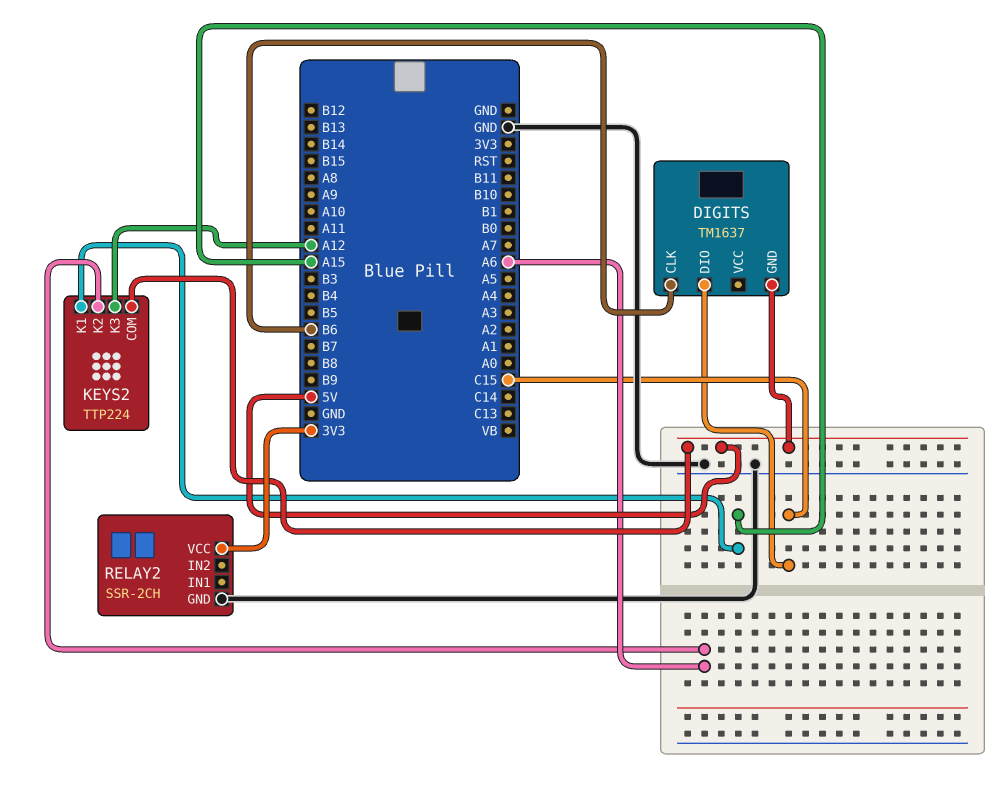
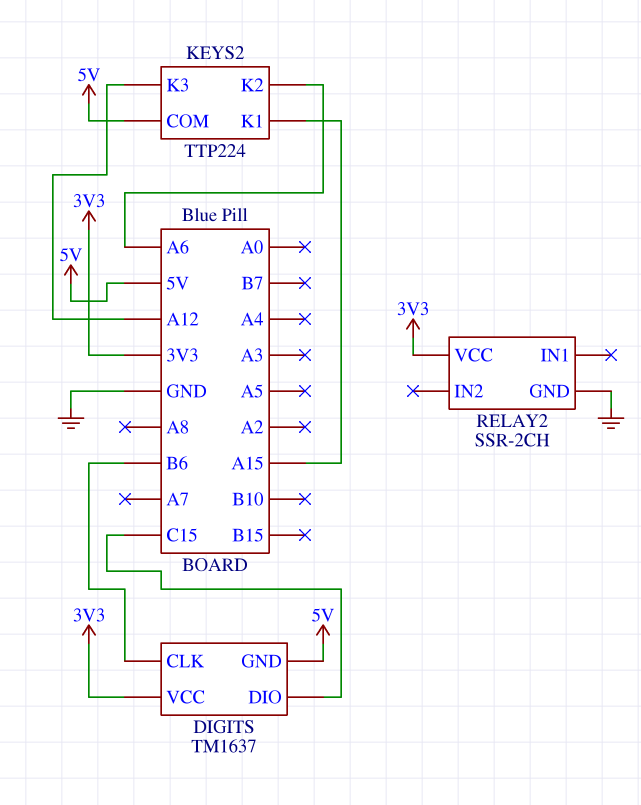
DIGITS pin VCC: none -> 3V3

